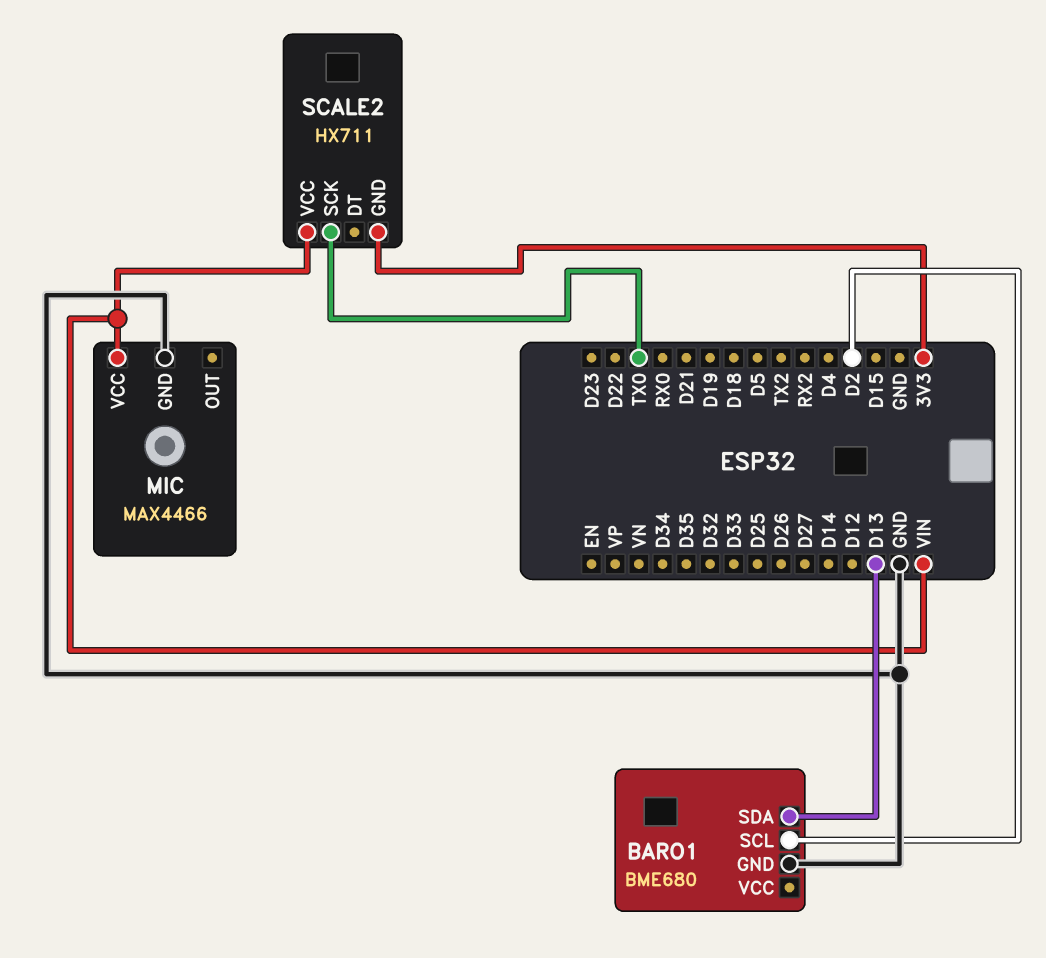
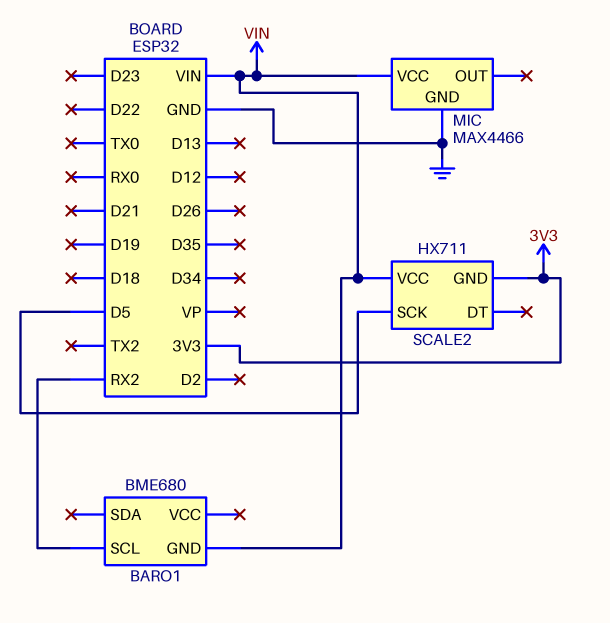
BARO1 pin GND: GND -> VIN
BARO1 pin SCL: D2 -> RX2
BARO1 pin SDA: D13 -> none
SCALE2 pin SCK: TX0 -> D5

